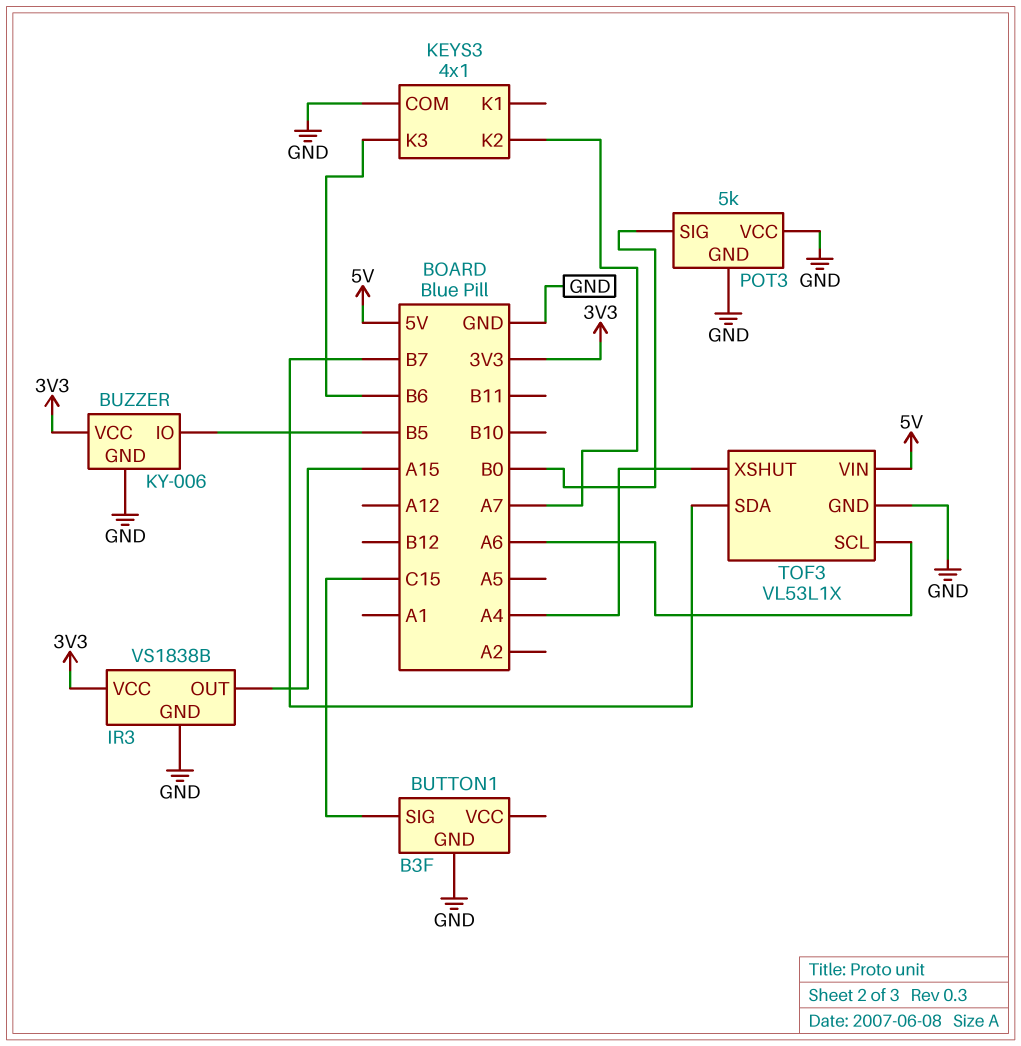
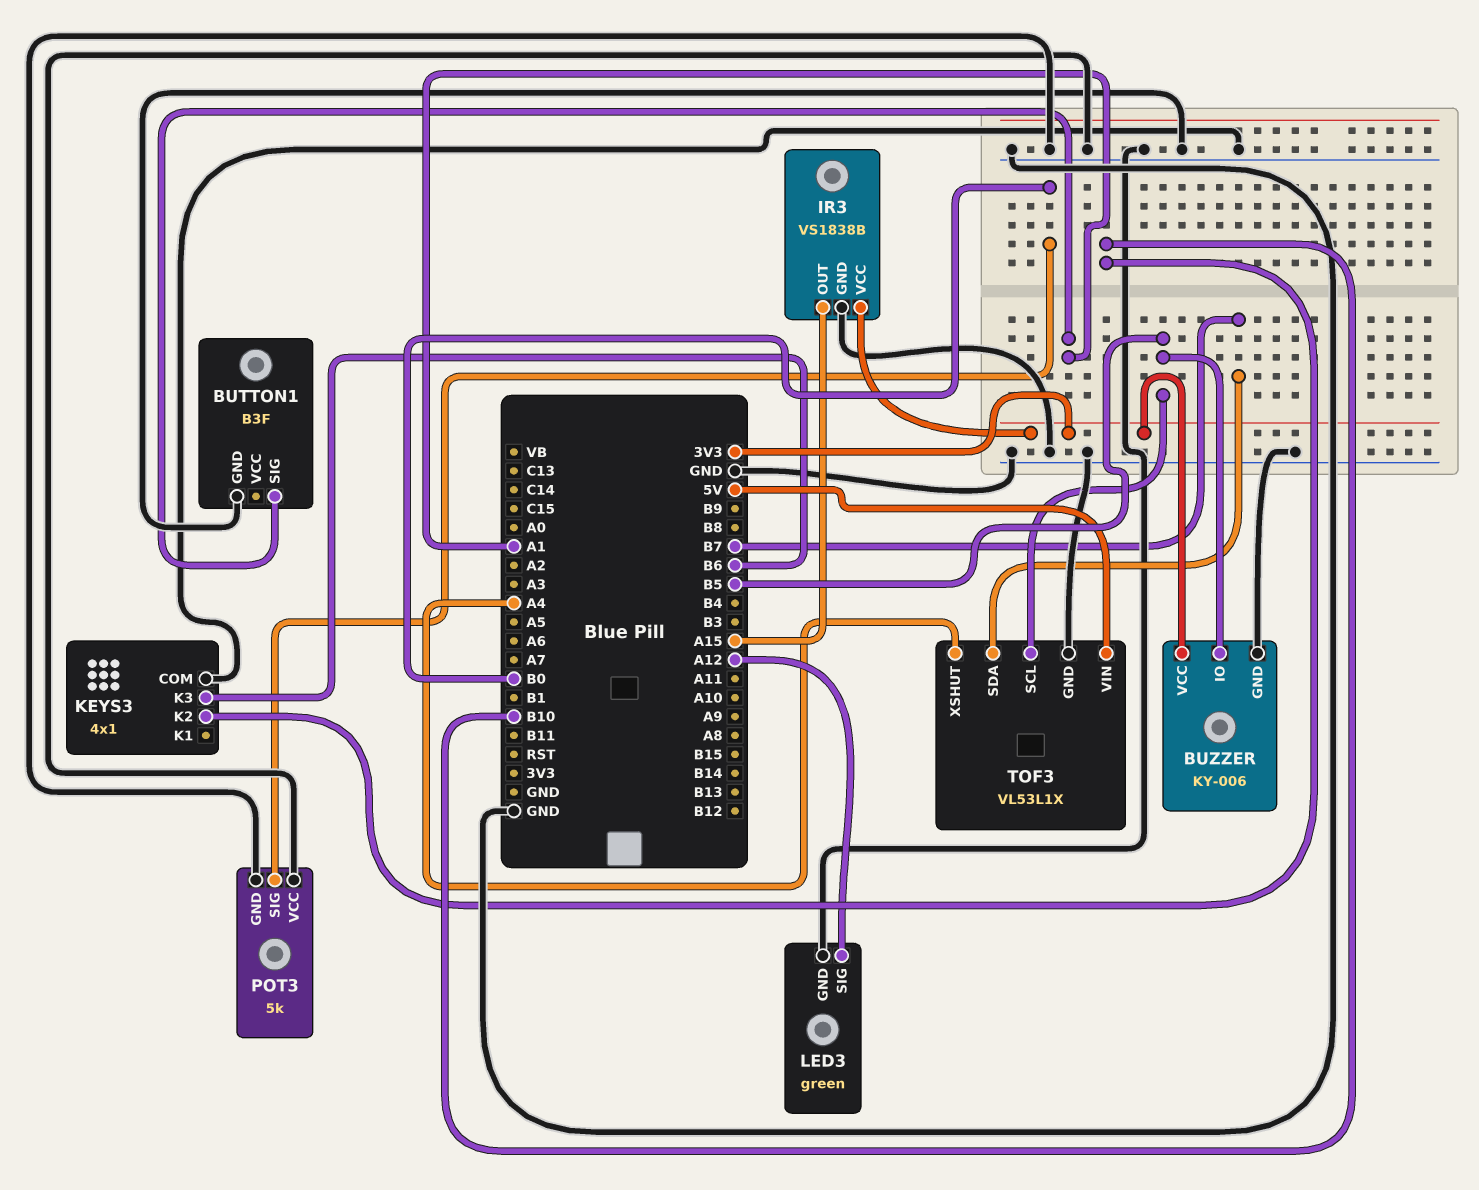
BUTTON1 pin SIG: C15 -> A1
KEYS3 pin K2: A7 -> B10
LED3: none -> green
LED3 pin GND: none -> GND
LED3 pin SIG: none -> A12
TOF3 pin SCL: A6 -> B5

